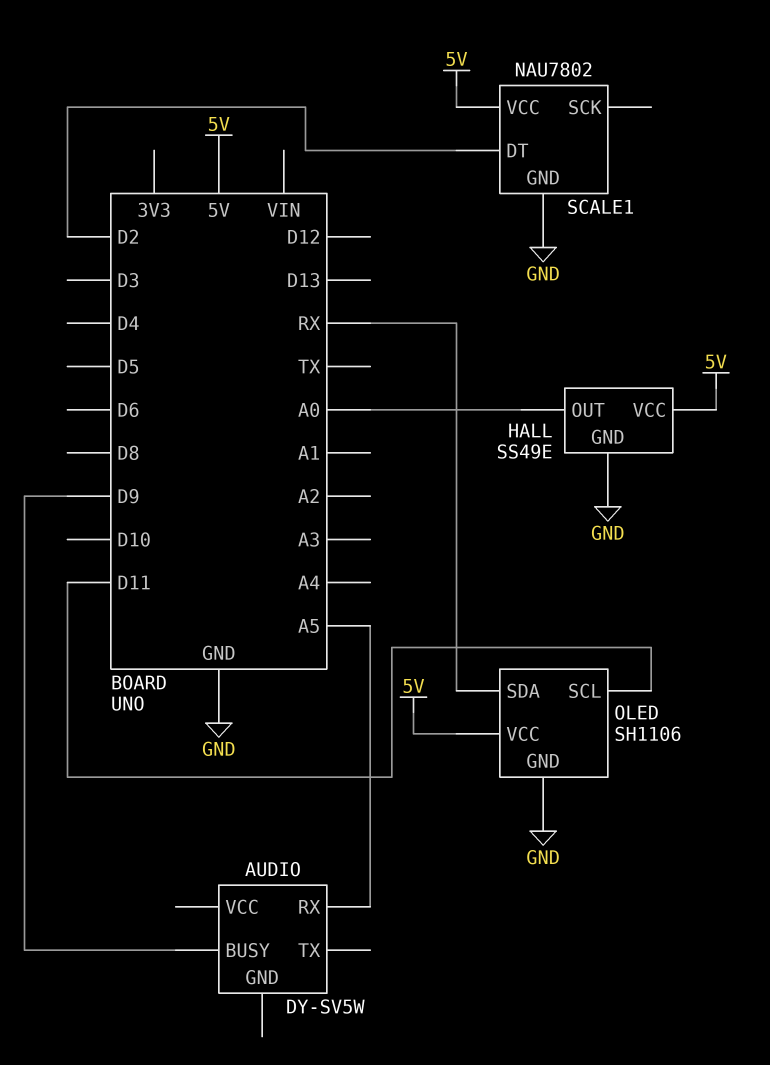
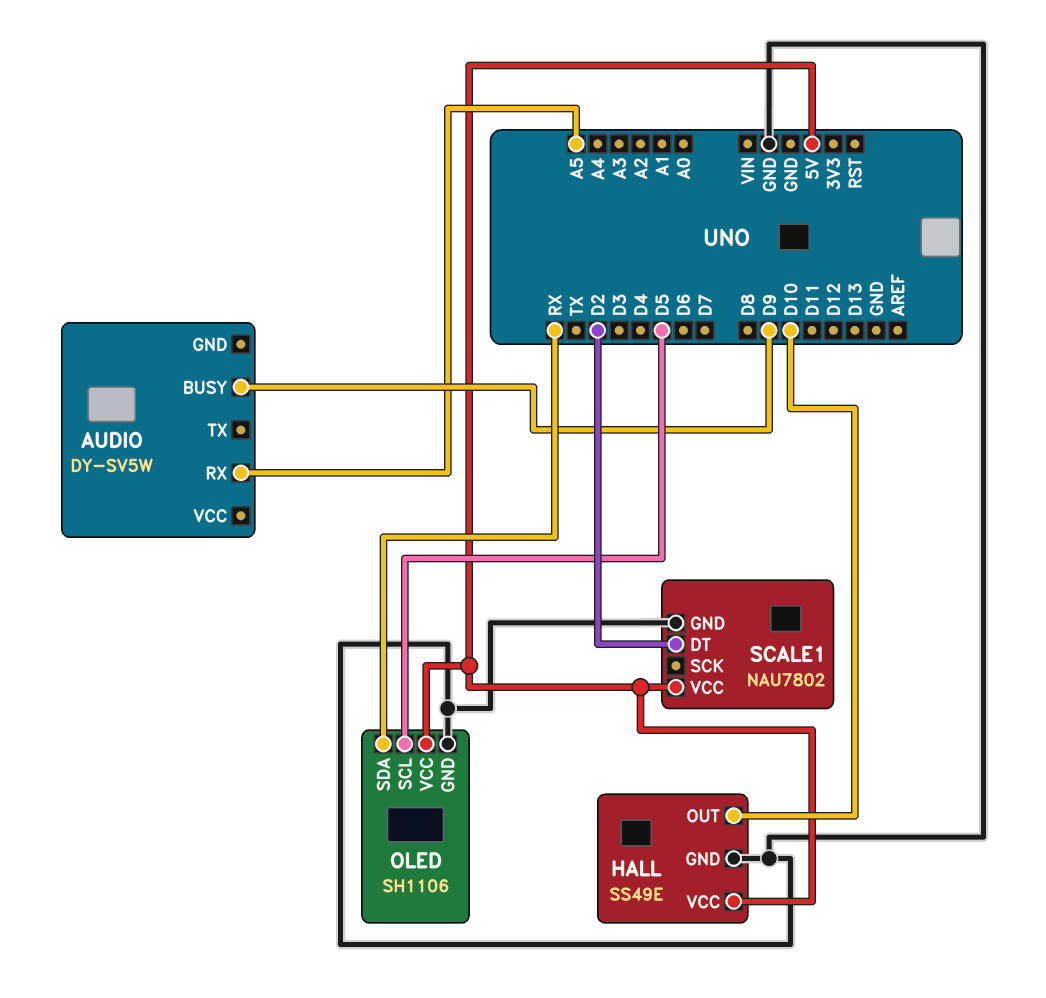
HALL pin OUT: A0 -> D10
OLED pin SCL: D11 -> D5

